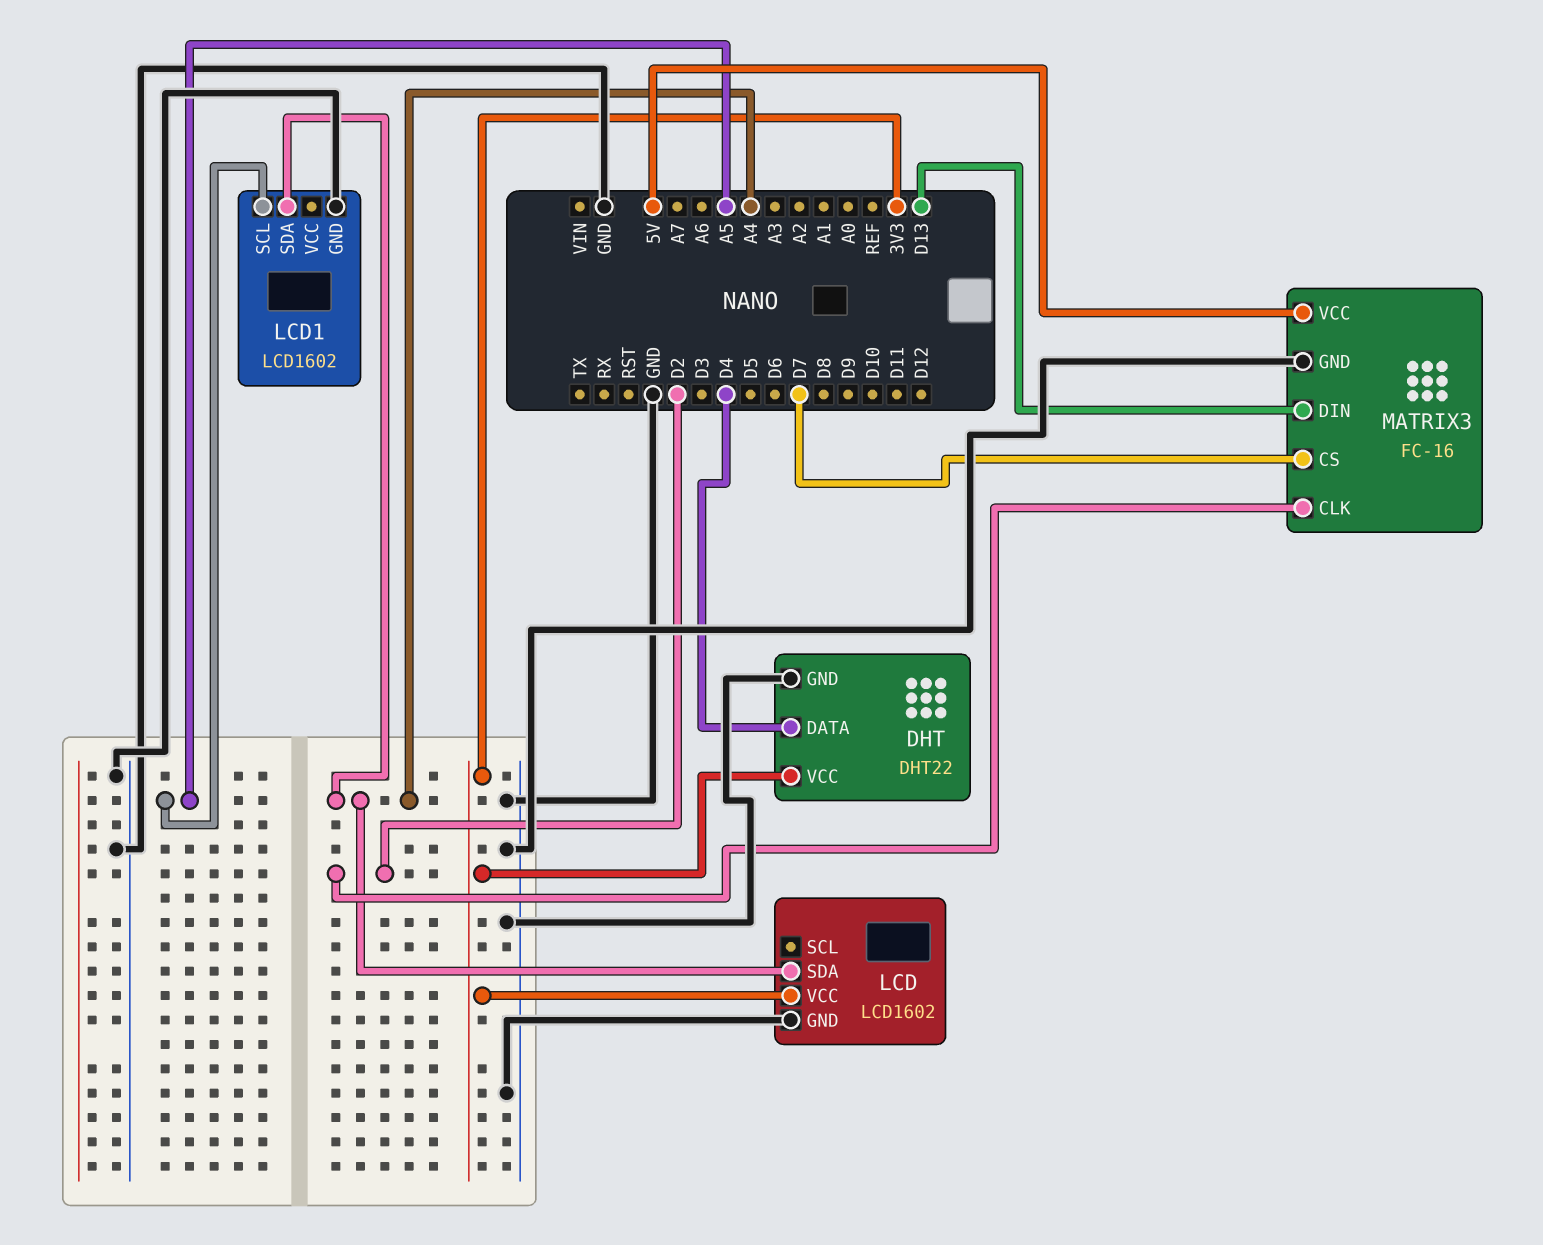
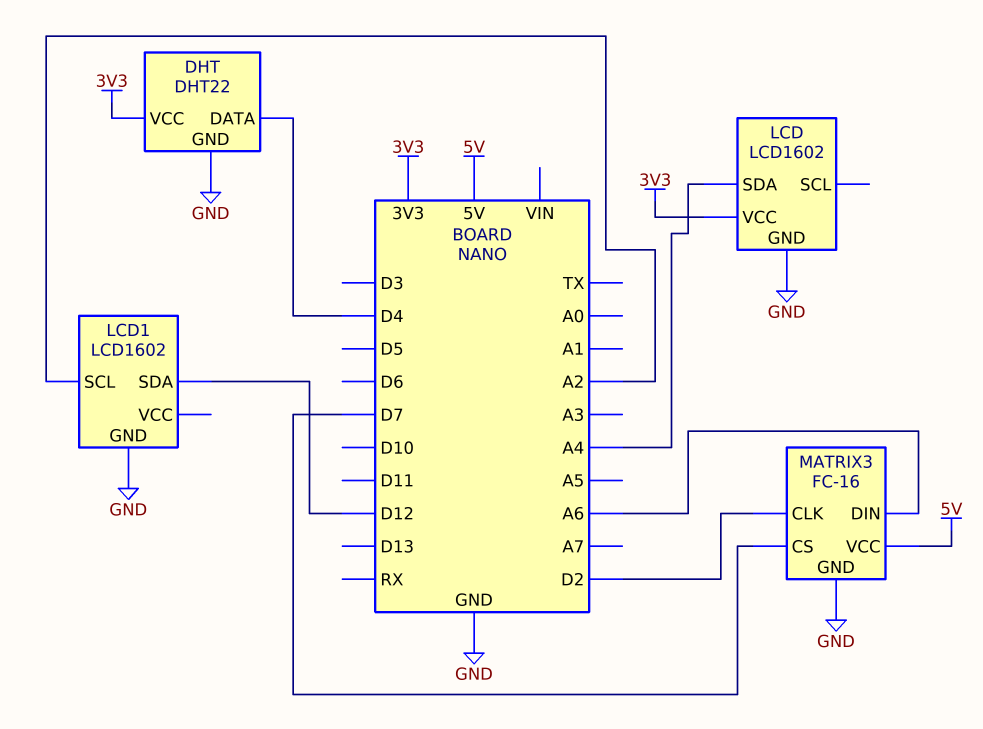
LCD1 pin SCL: A5 -> A2
LCD1 pin SDA: A4 -> D12
MATRIX3 pin DIN: D13 -> A6

